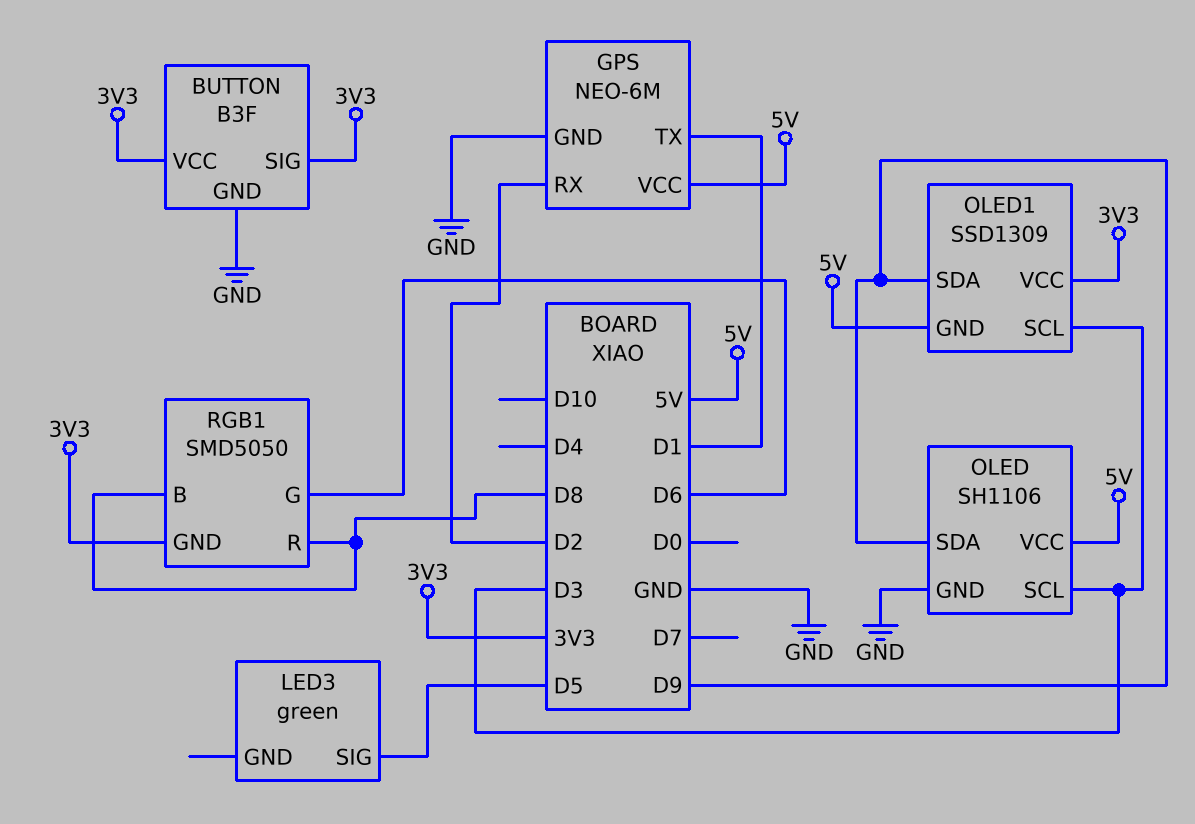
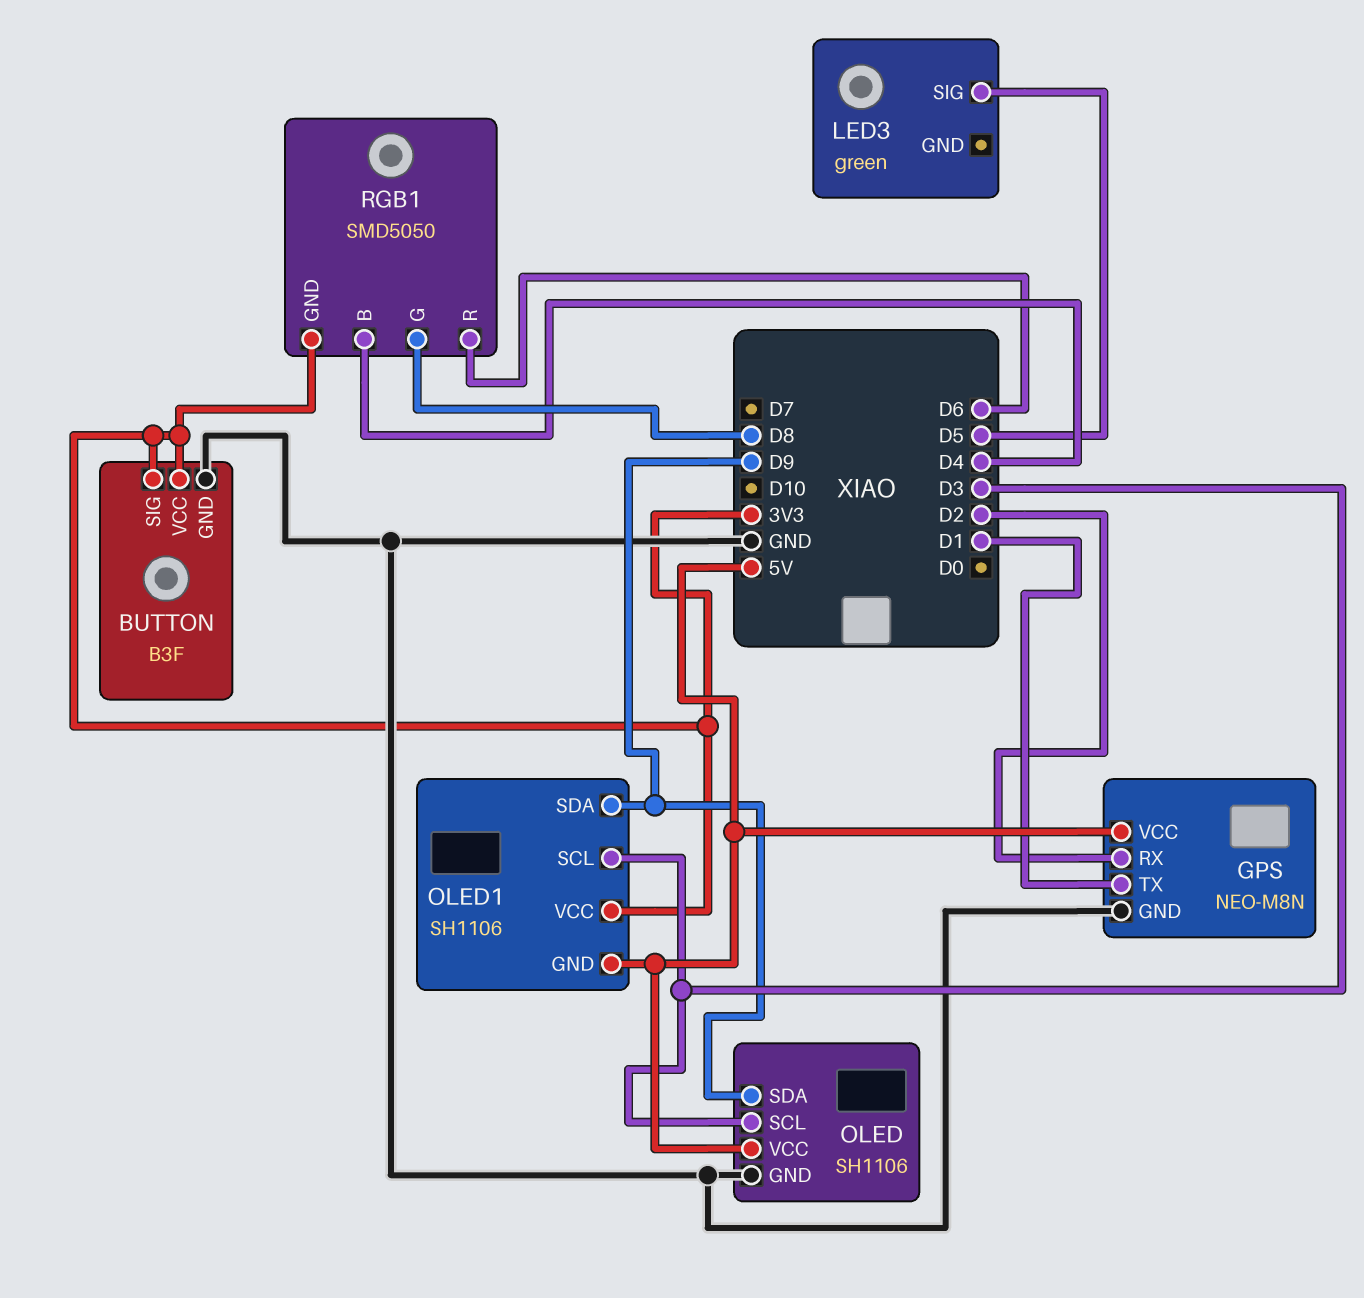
GPS: NEO-6M -> NEO-M8N
OLED1: SSD1309 -> SH1106
RGB1 pin B: D8 -> D4
RGB1 pin G: D6 -> D8
RGB1 pin R: D8 -> D6

